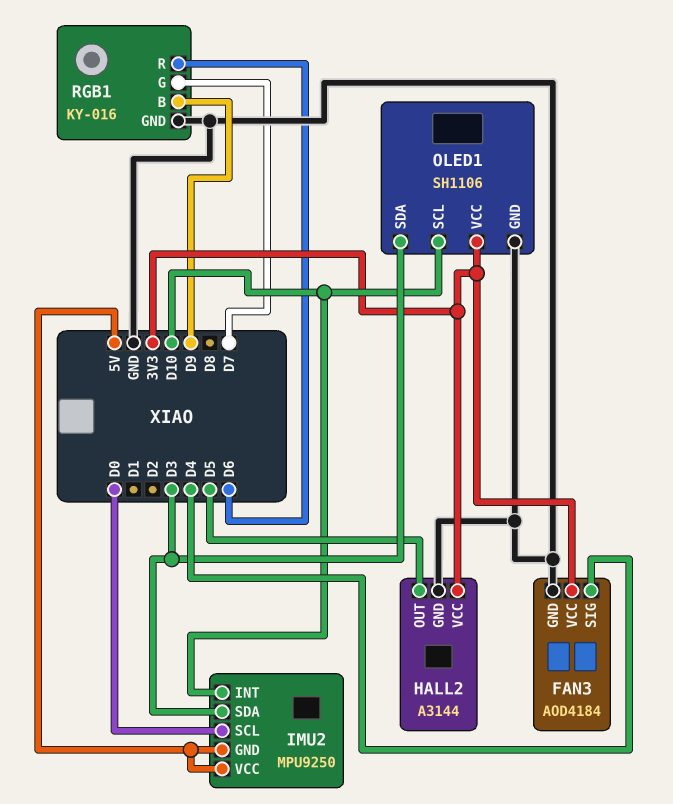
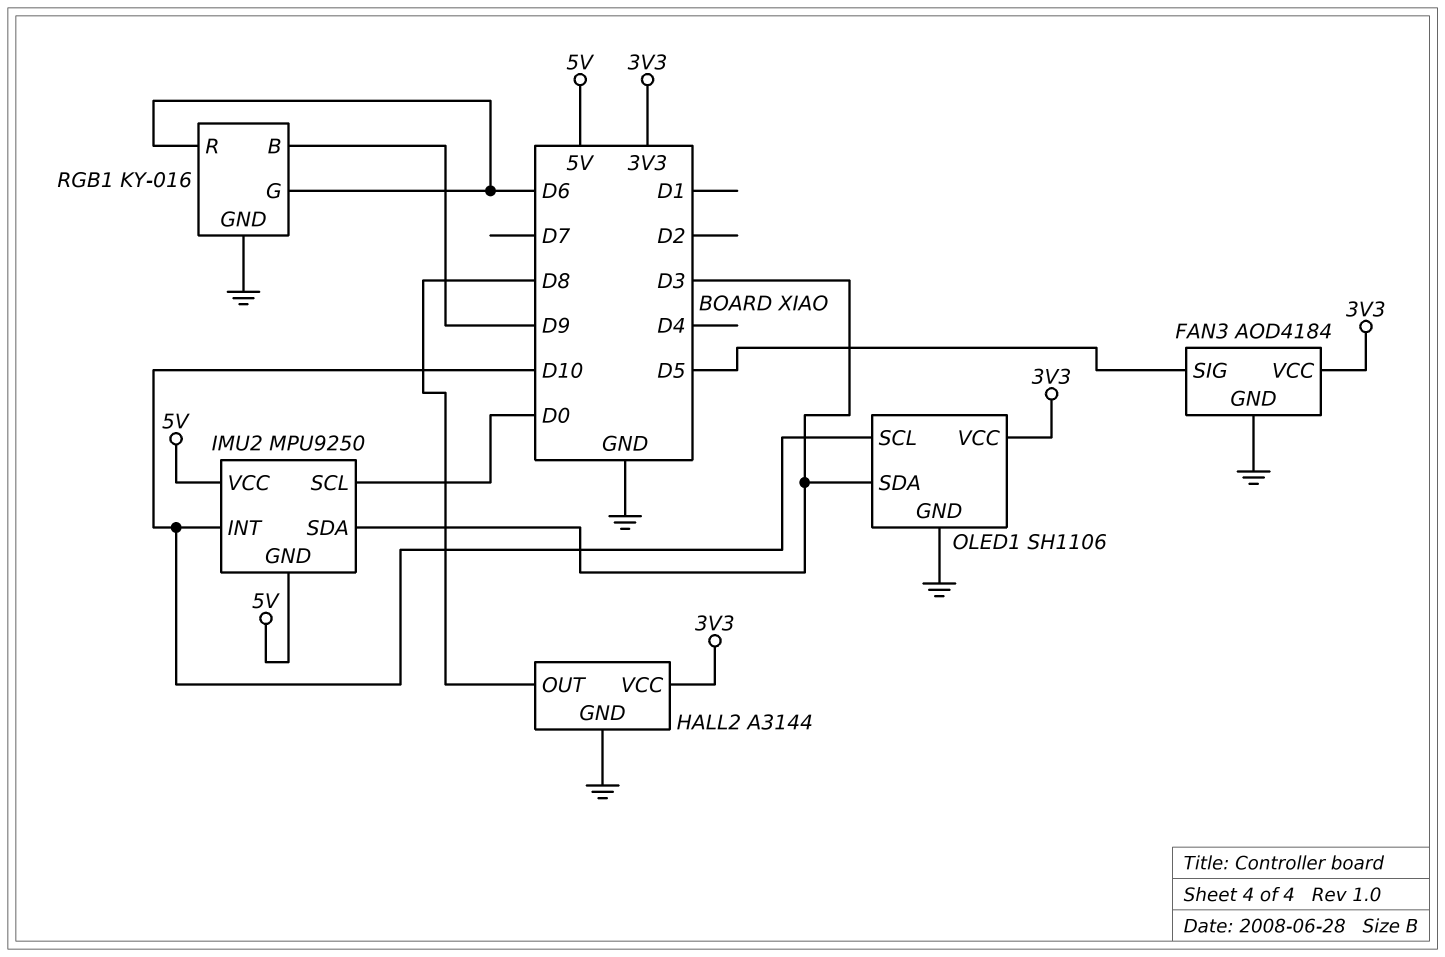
FAN3 pin SIG: D4 -> D5
HALL2 pin OUT: D5 -> D8
RGB1 pin G: D7 -> D6

